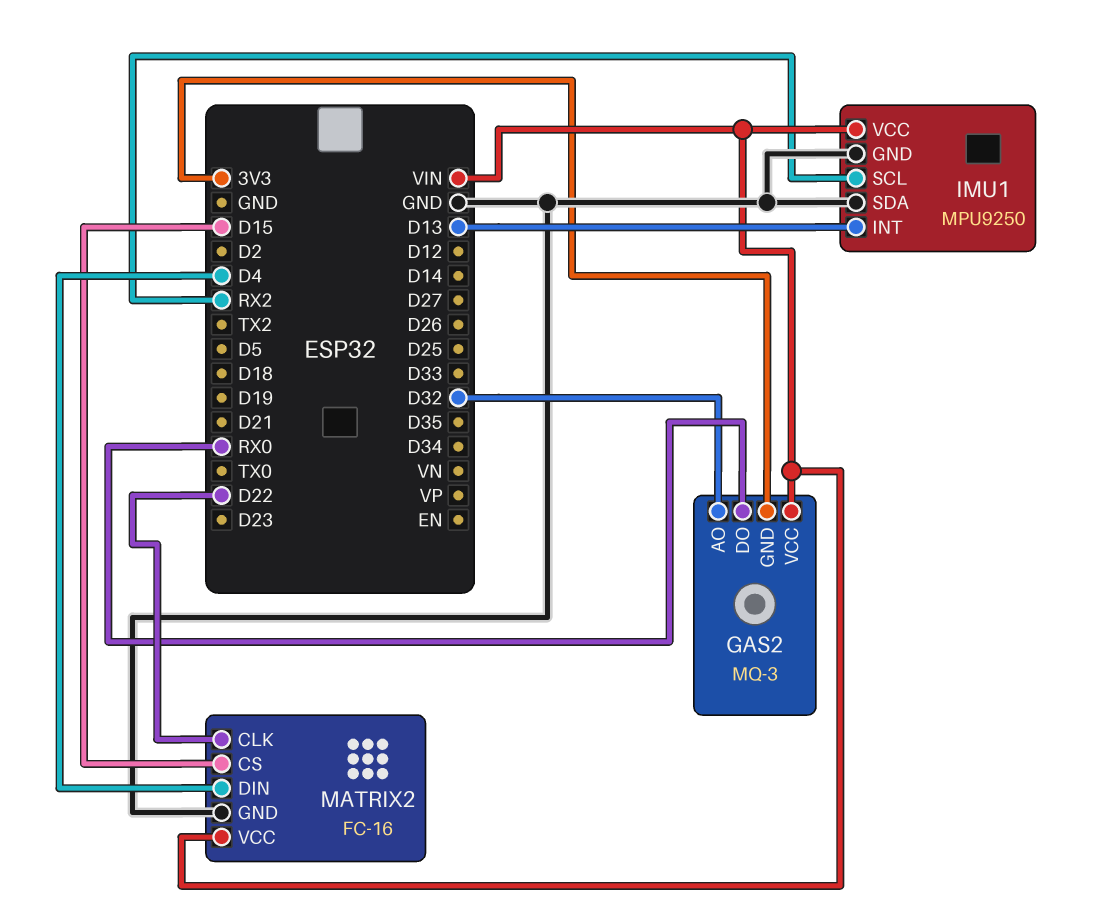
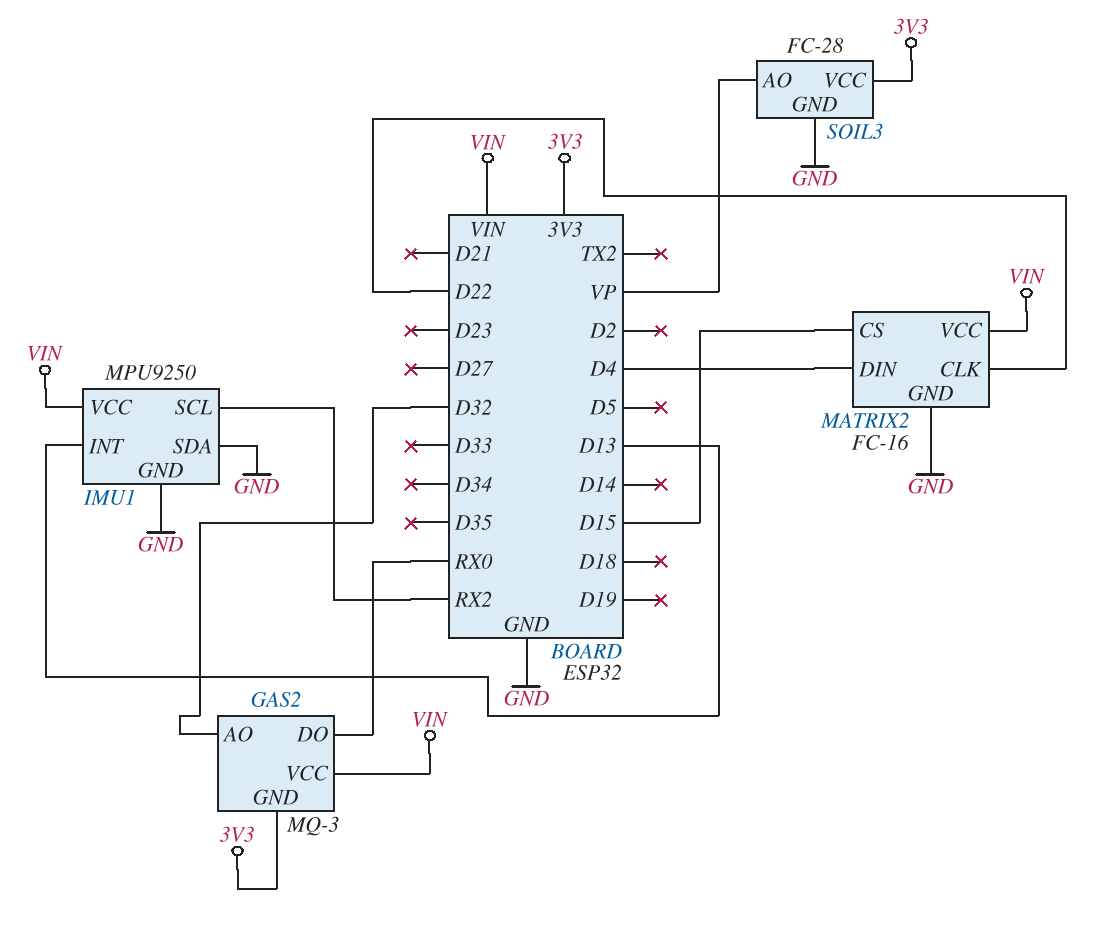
SOIL3: none -> FC-28
SOIL3 pin AO: none -> VP
SOIL3 pin GND: none -> GND
SOIL3 pin VCC: none -> 3V3

